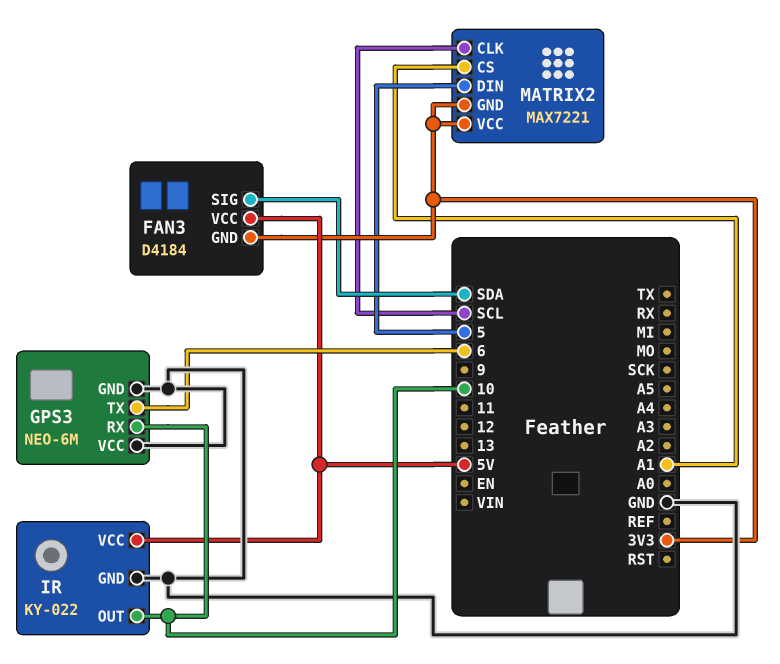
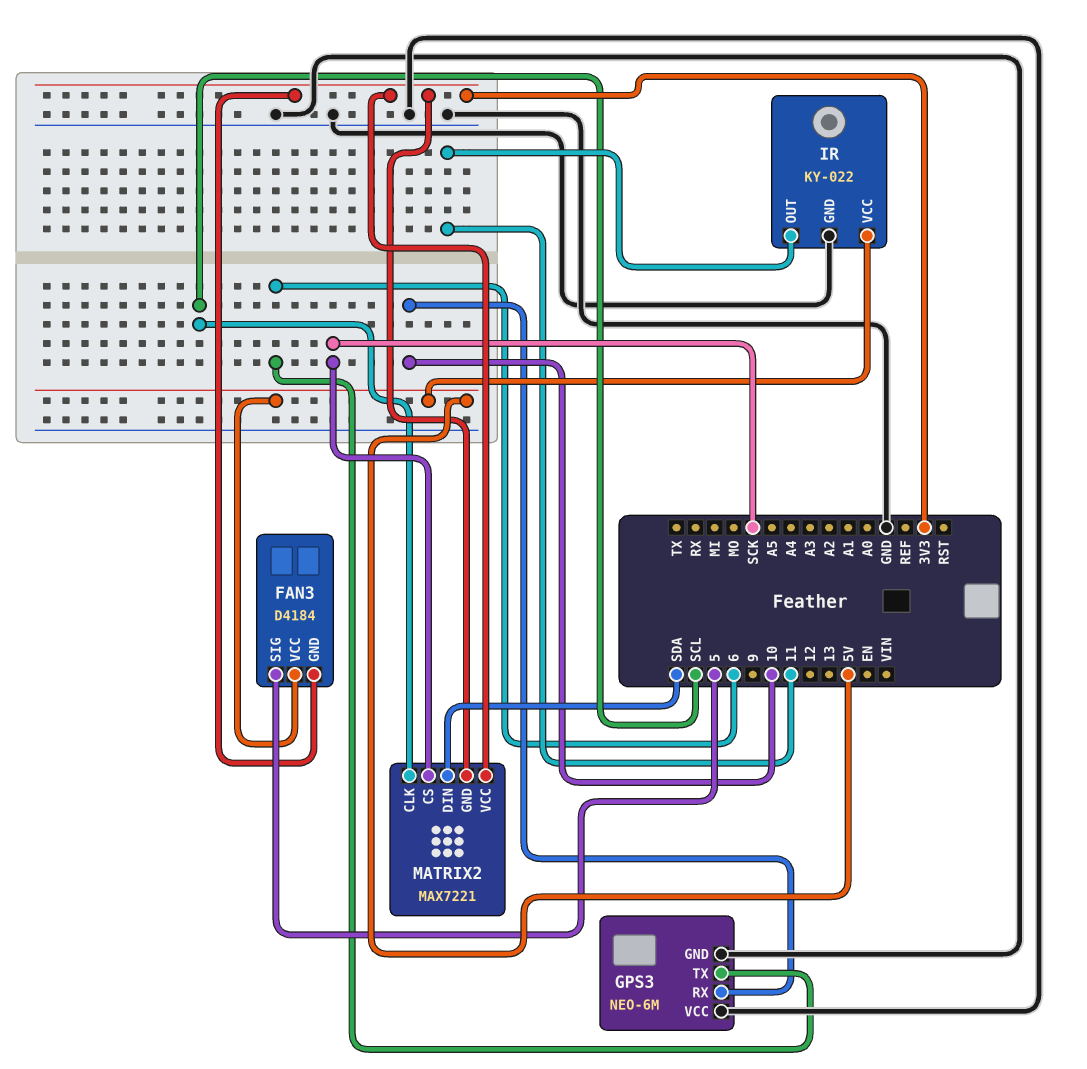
FAN3 pin SIG: SDA -> 5
IR pin OUT: 10 -> 11
MATRIX2 pin CS: A1 -> SCK
MATRIX2 pin DIN: 5 -> SDA

